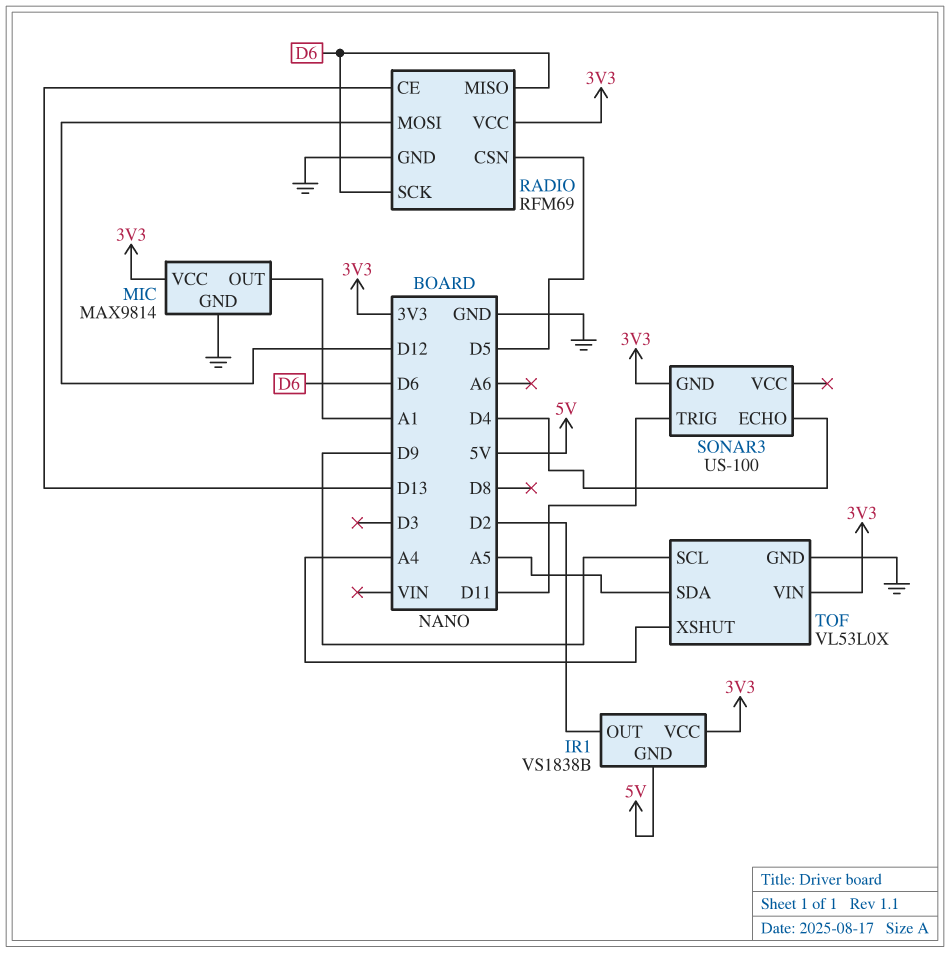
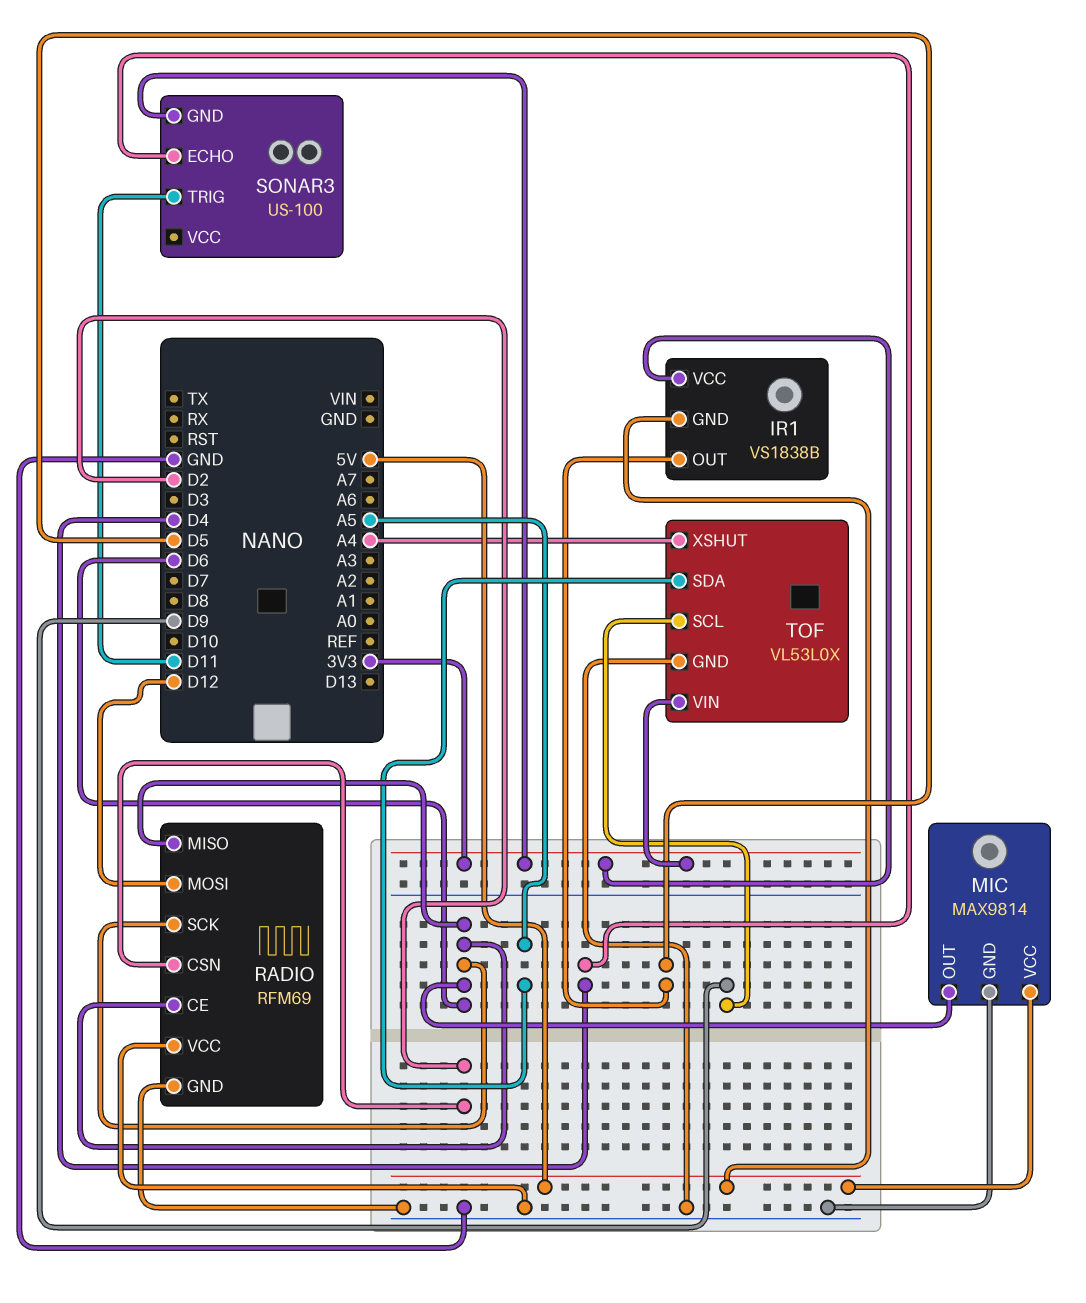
IR1 pin OUT: D2 -> D5
MIC pin OUT: A1 -> D6
MIC pin VCC: 3V3 -> 5V
RADIO pin CE: D13 -> D6
RADIO pin CSN: D5 -> D2
RADIO pin VCC: 3V3 -> GND

